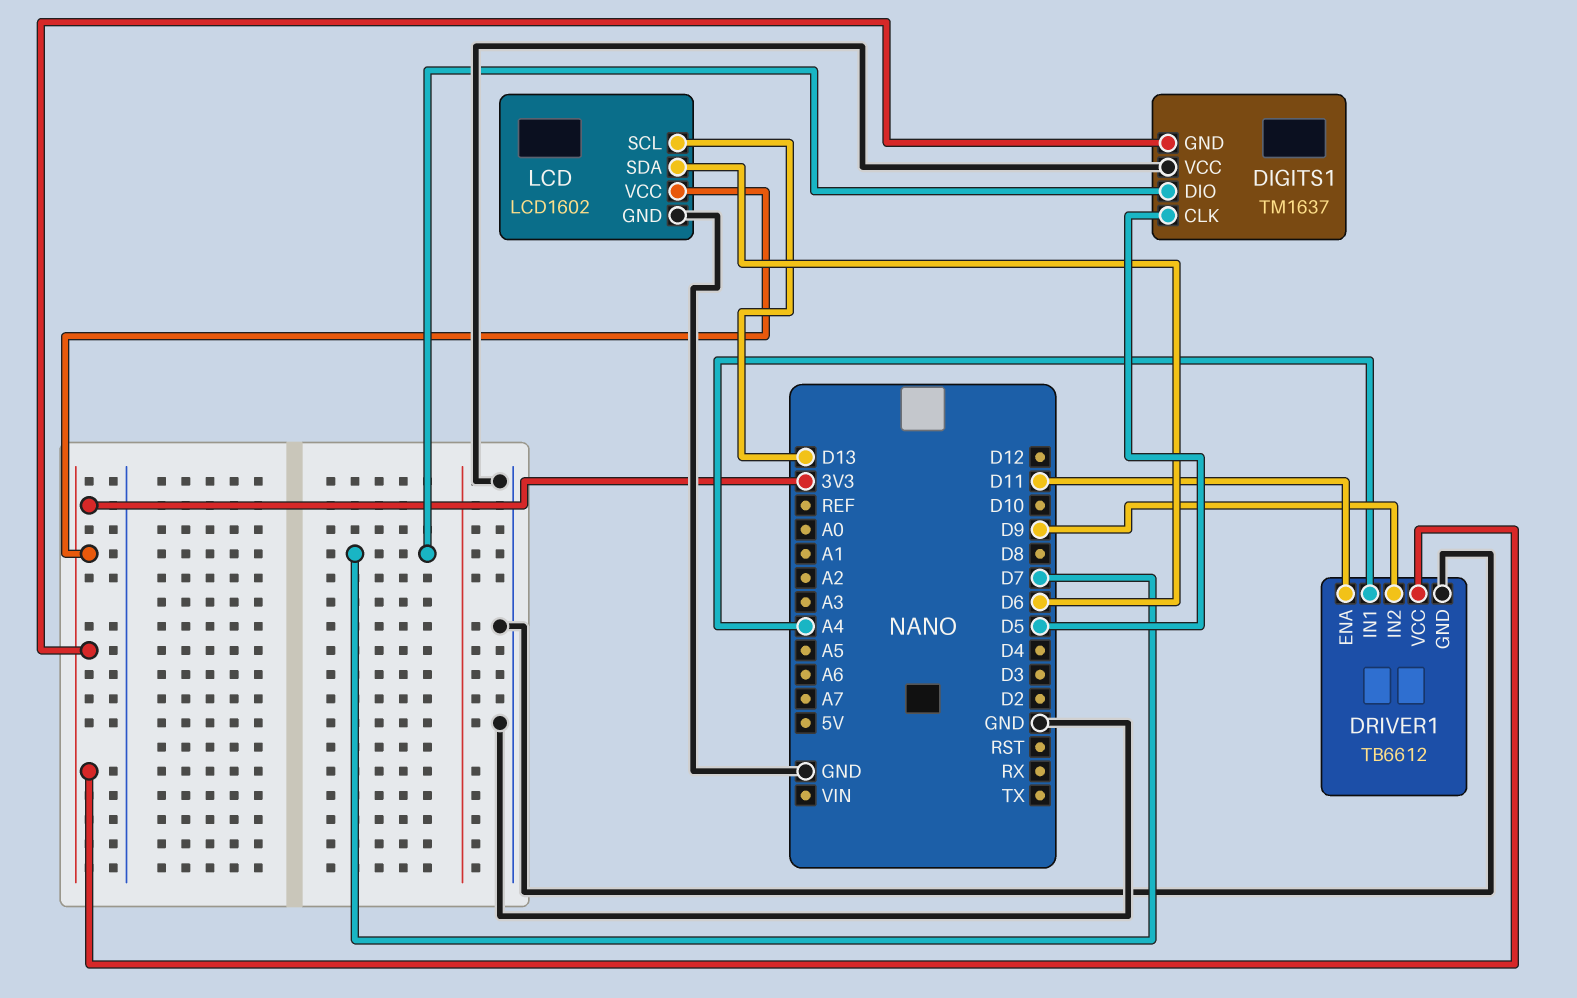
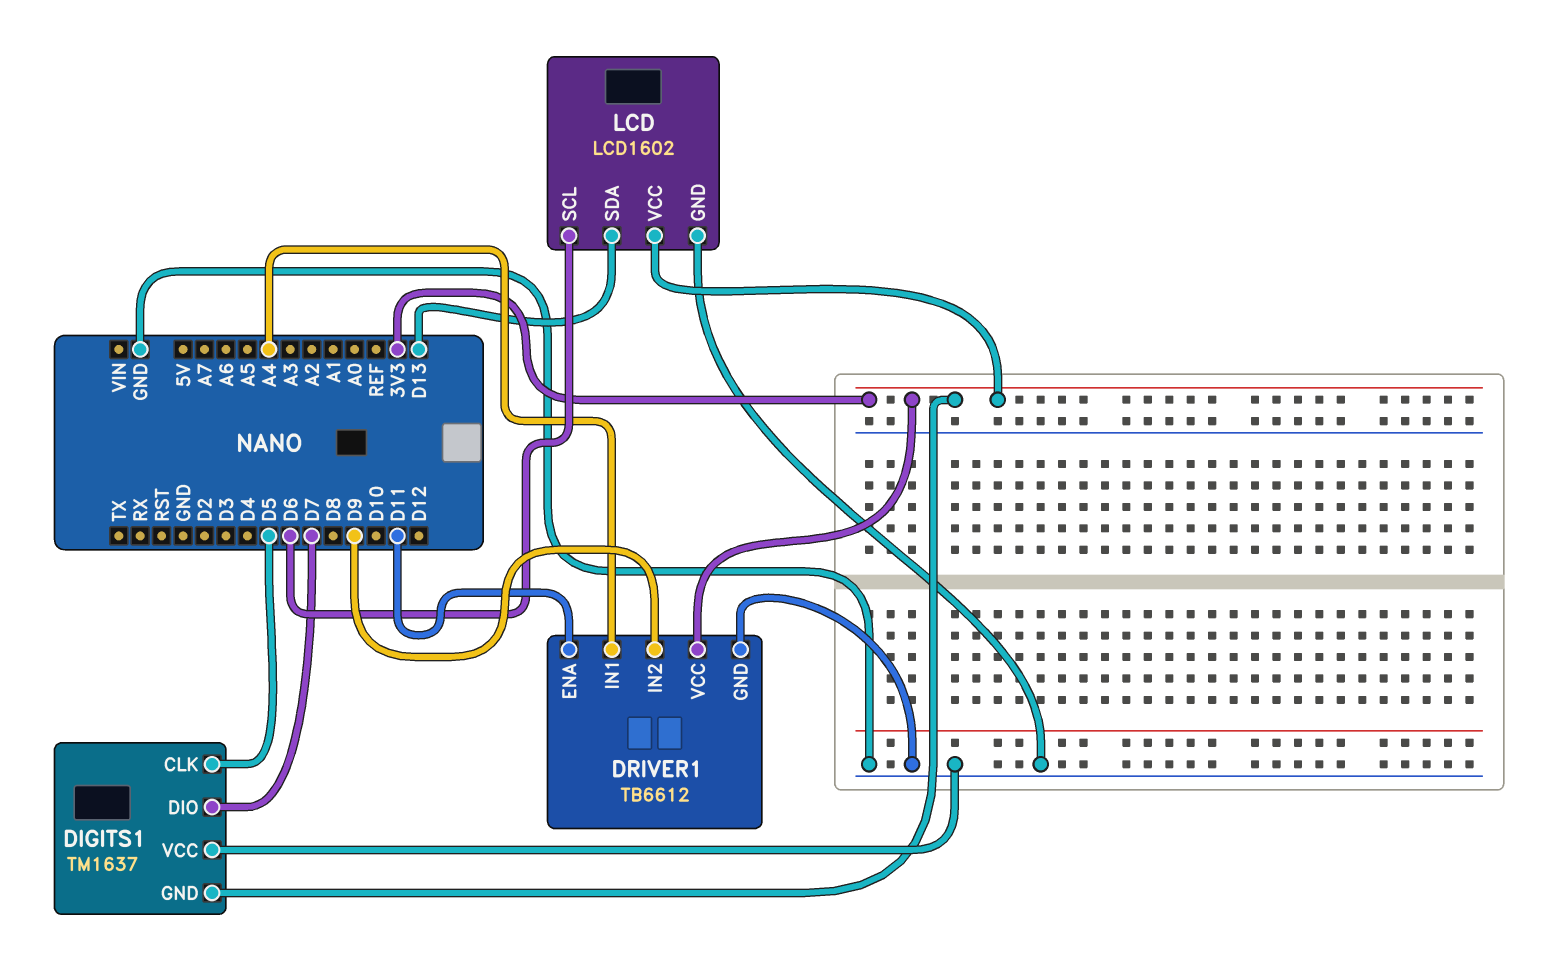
LCD pin SCL: D13 -> D6
LCD pin SDA: D6 -> D13

